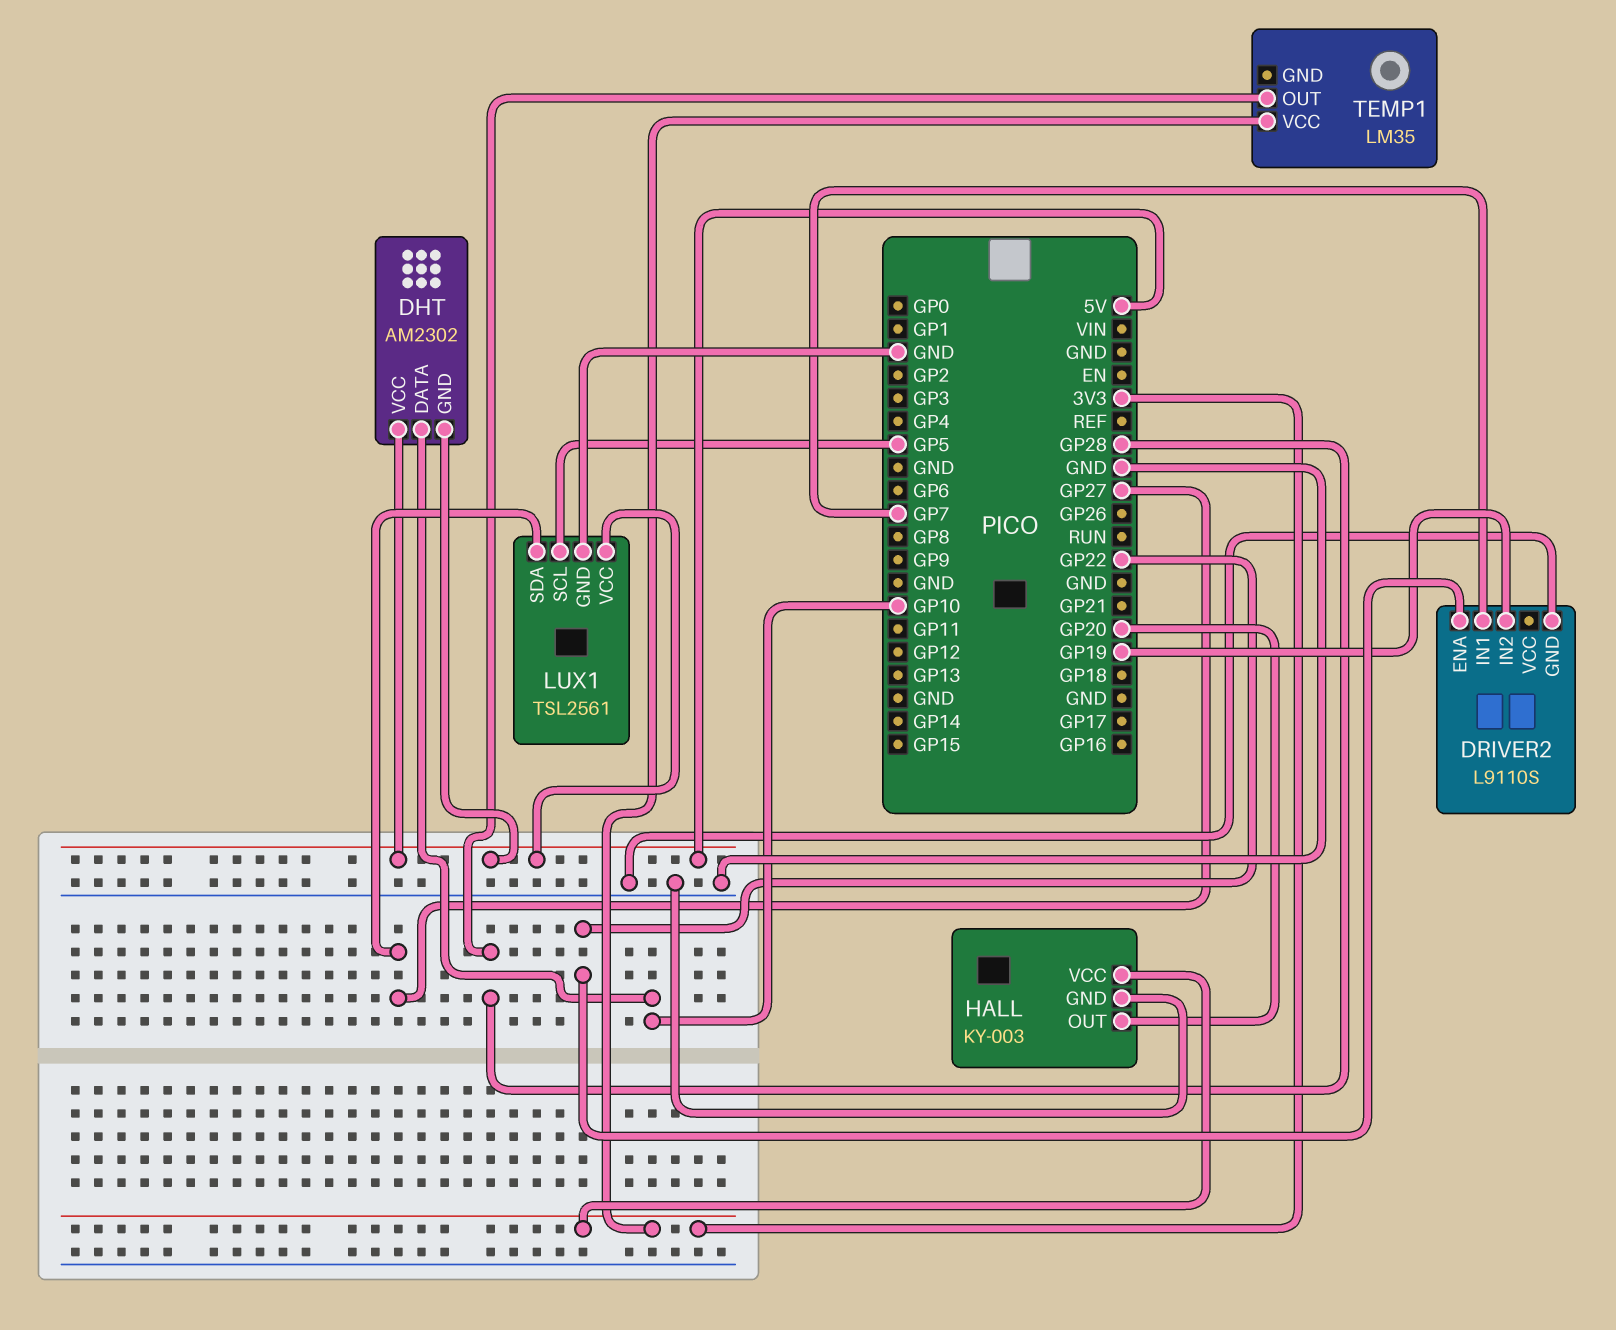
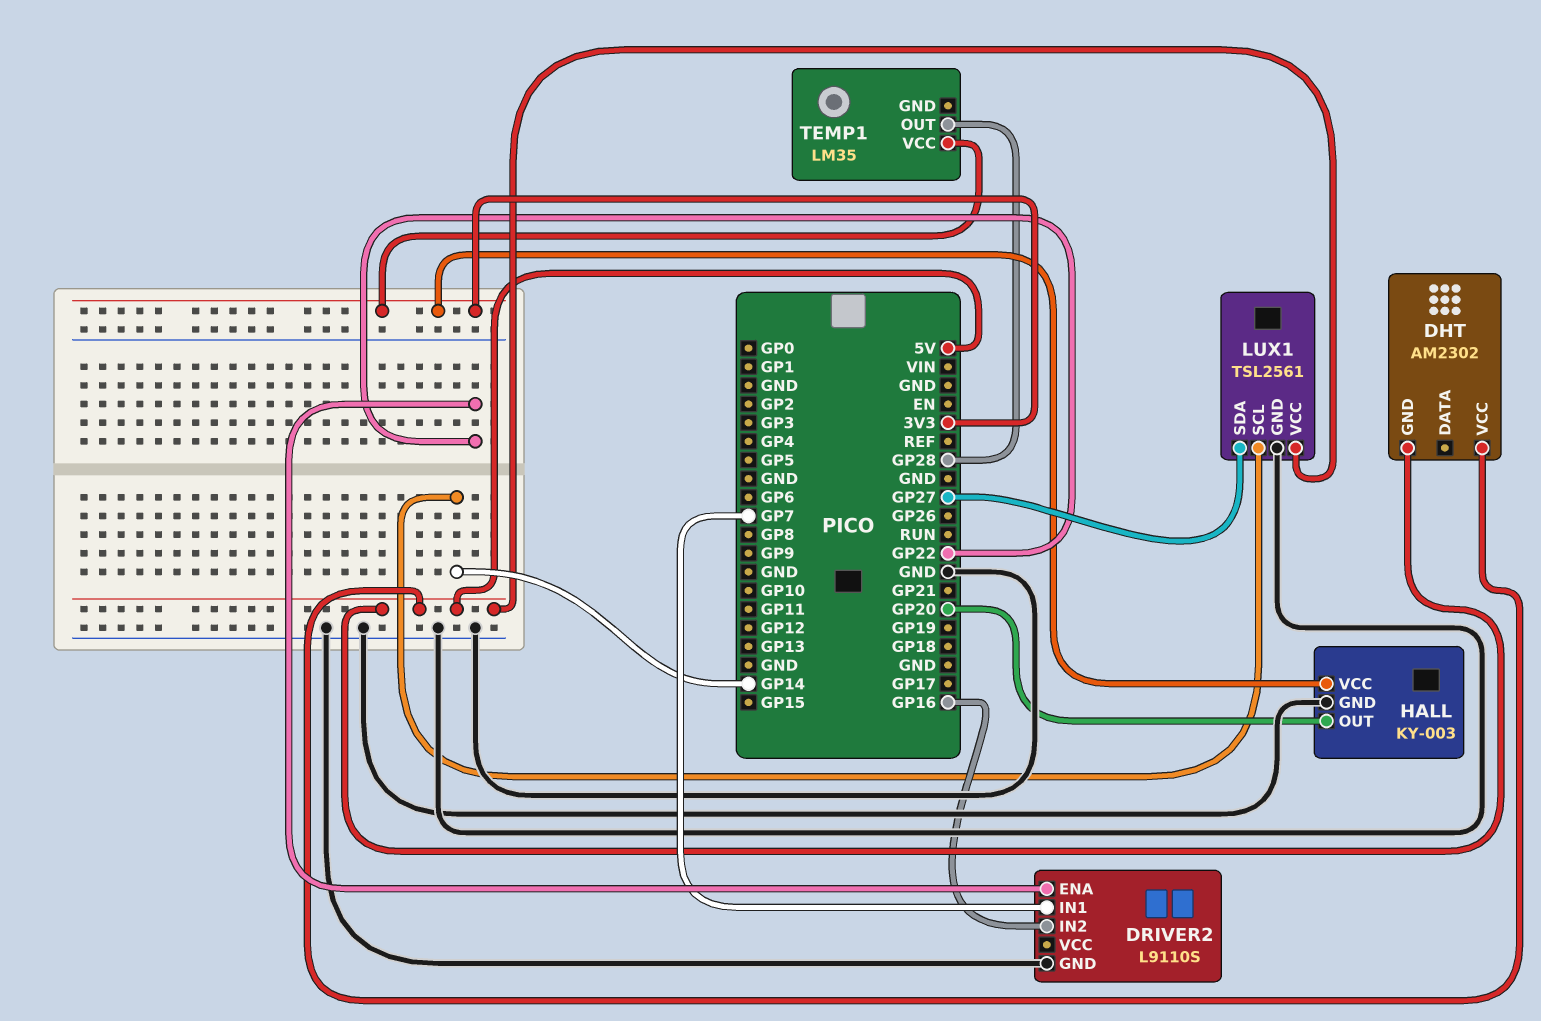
DHT pin DATA: GP10 -> none
DRIVER2 pin IN2: GP19 -> GP16
LUX1 pin SCL: GP5 -> GP14

